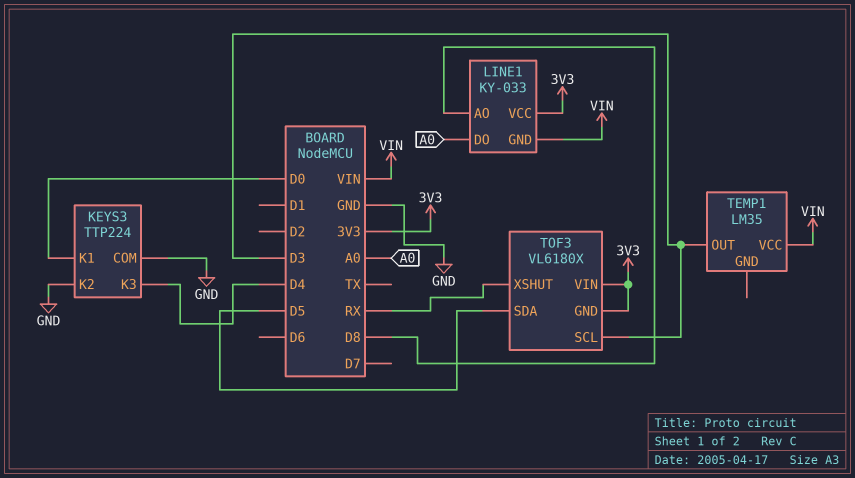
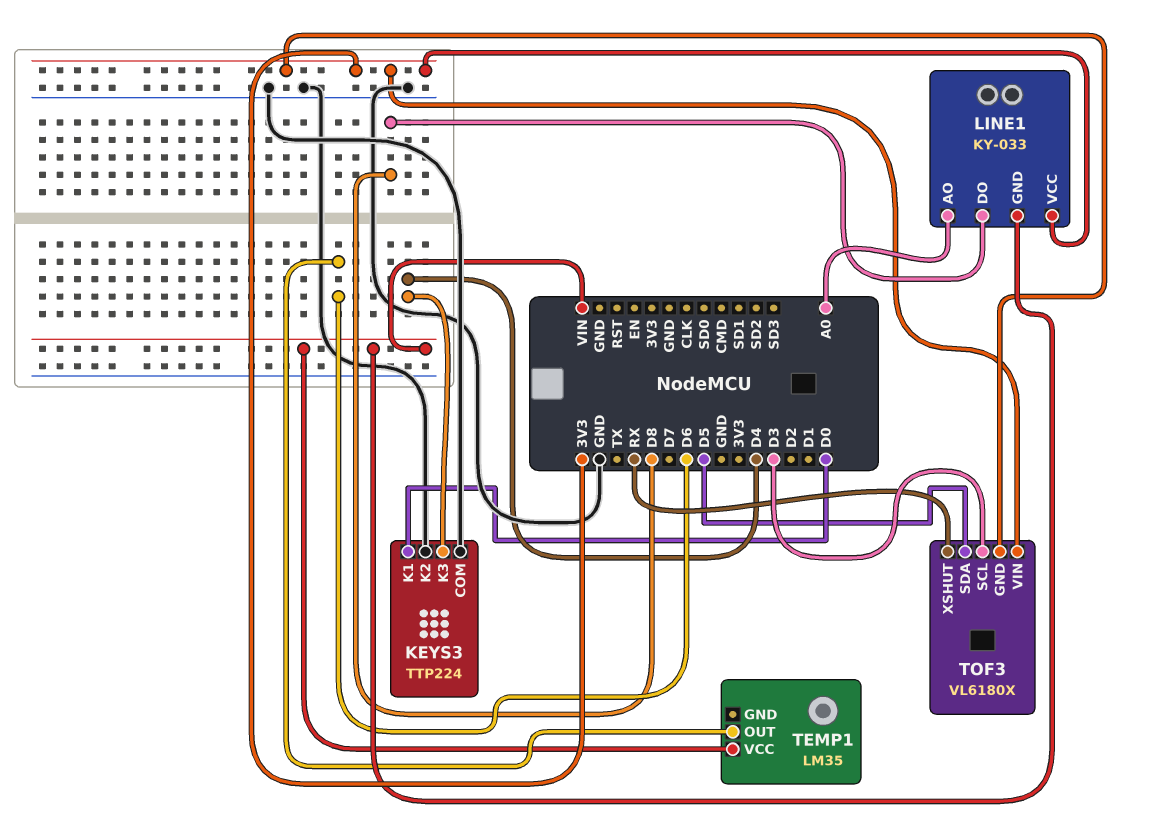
LINE1 pin AO: D8 -> A0
LINE1 pin DO: A0 -> D8
TEMP1 pin OUT: D3 -> D6

